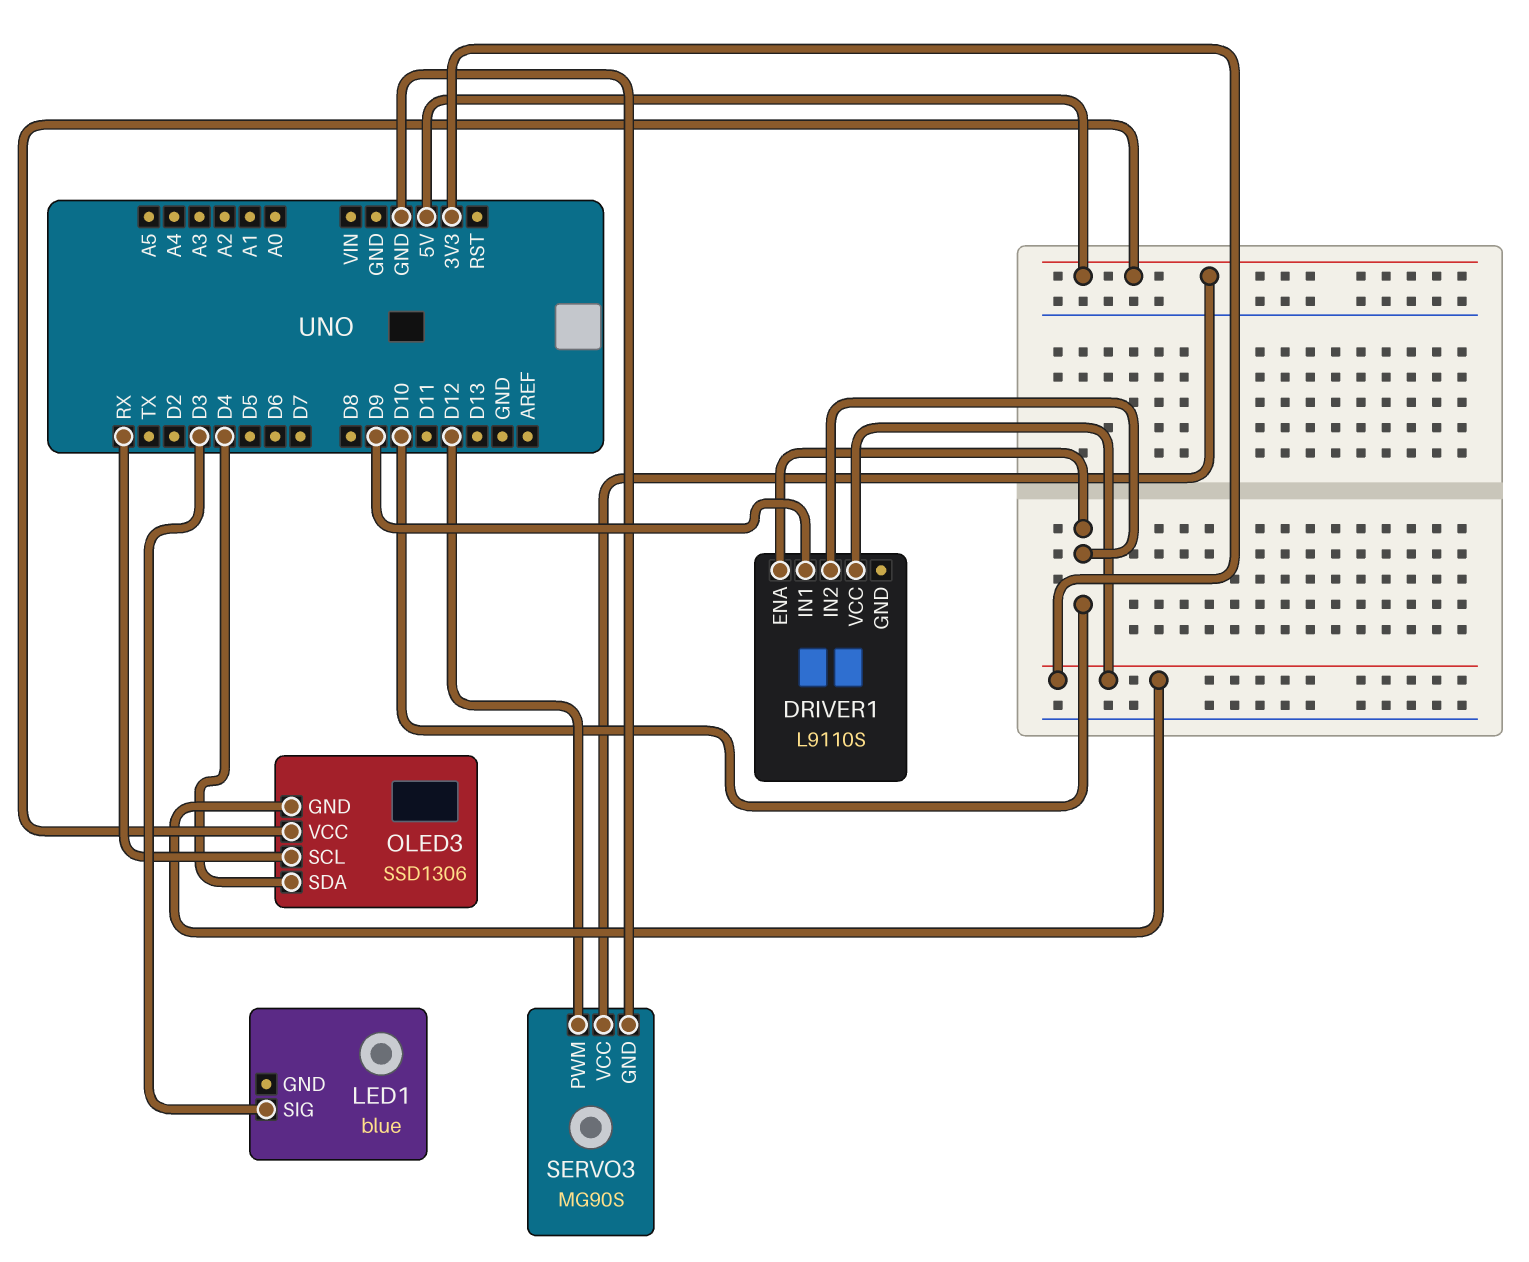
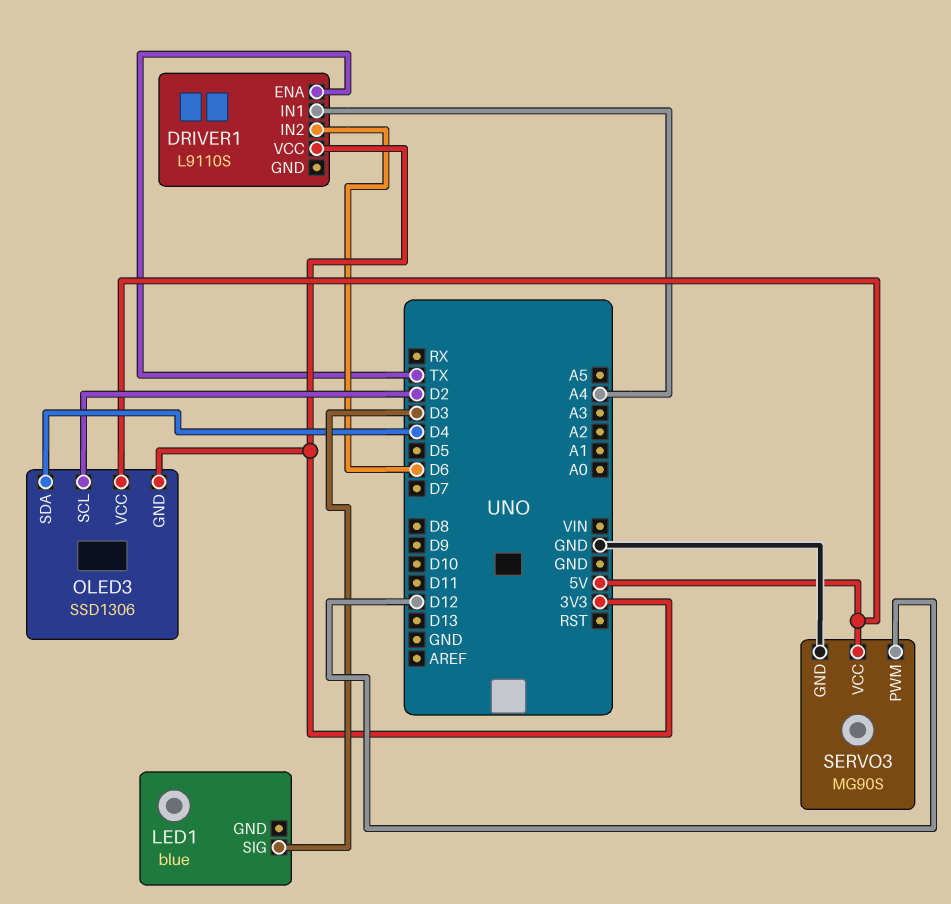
DRIVER1 pin ENA: D10 -> TX
DRIVER1 pin IN1: D9 -> A4
DRIVER1 pin IN2: D10 -> D6
OLED3 pin SCL: RX -> D2

